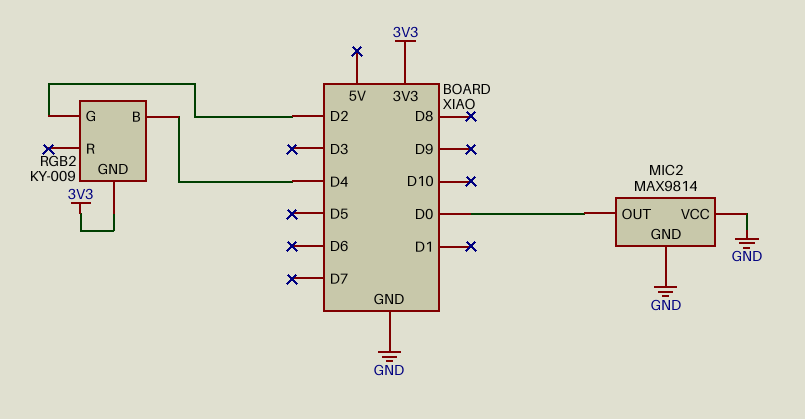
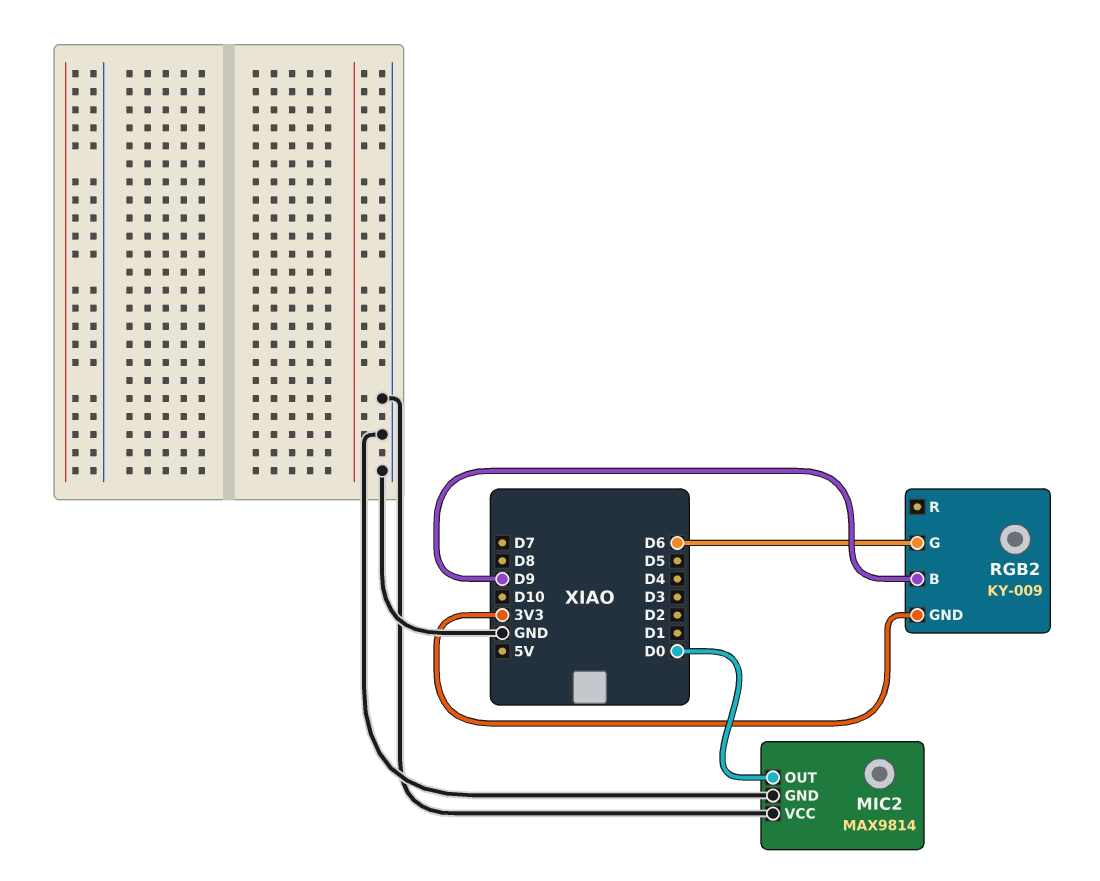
RGB2 pin B: D4 -> D9
RGB2 pin G: D2 -> D6

